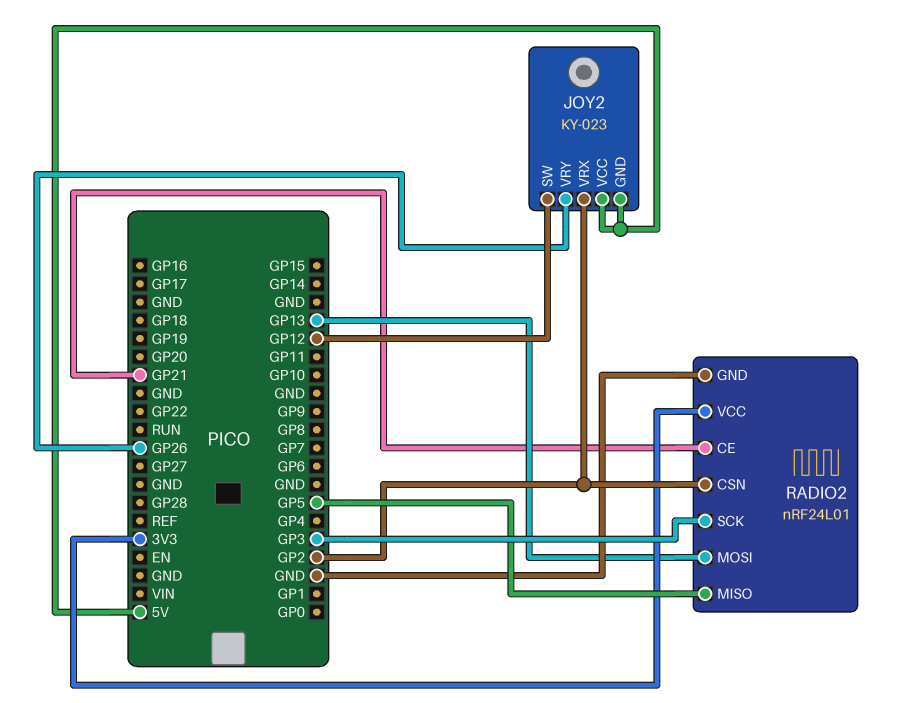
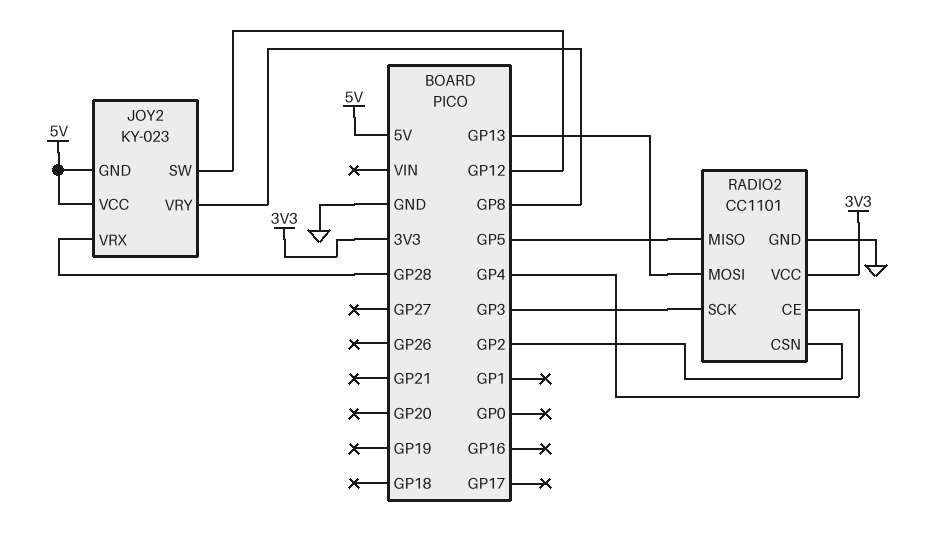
JOY2 pin VRX: GP2 -> GP28
JOY2 pin VRY: GP26 -> GP8
RADIO2: nRF24L01 -> CC1101
RADIO2 pin CE: GP21 -> GP4

